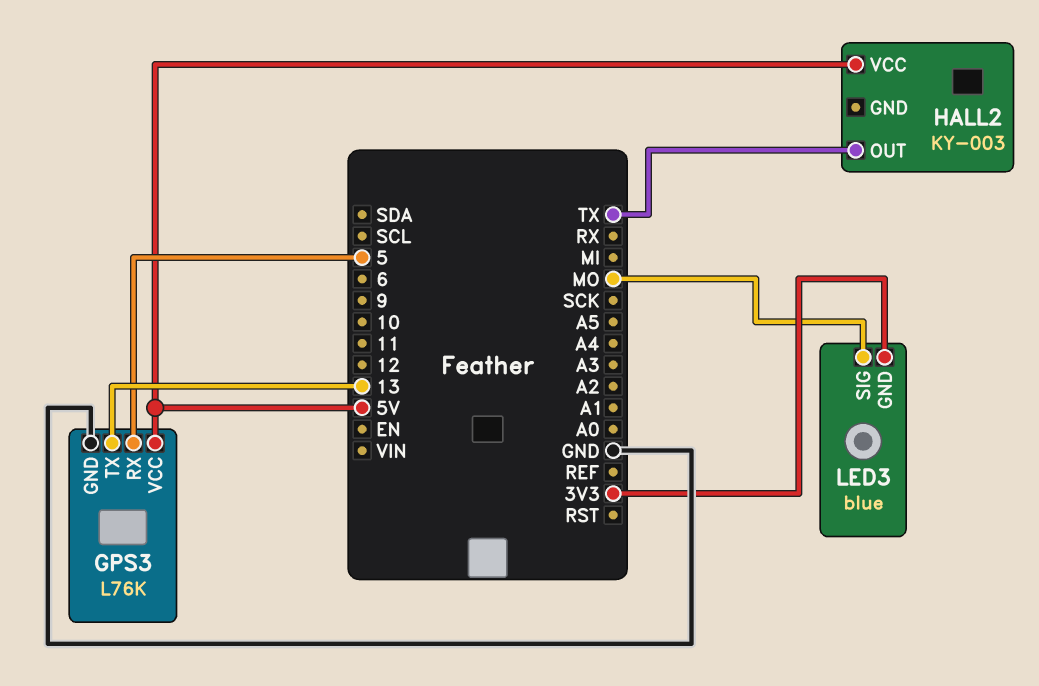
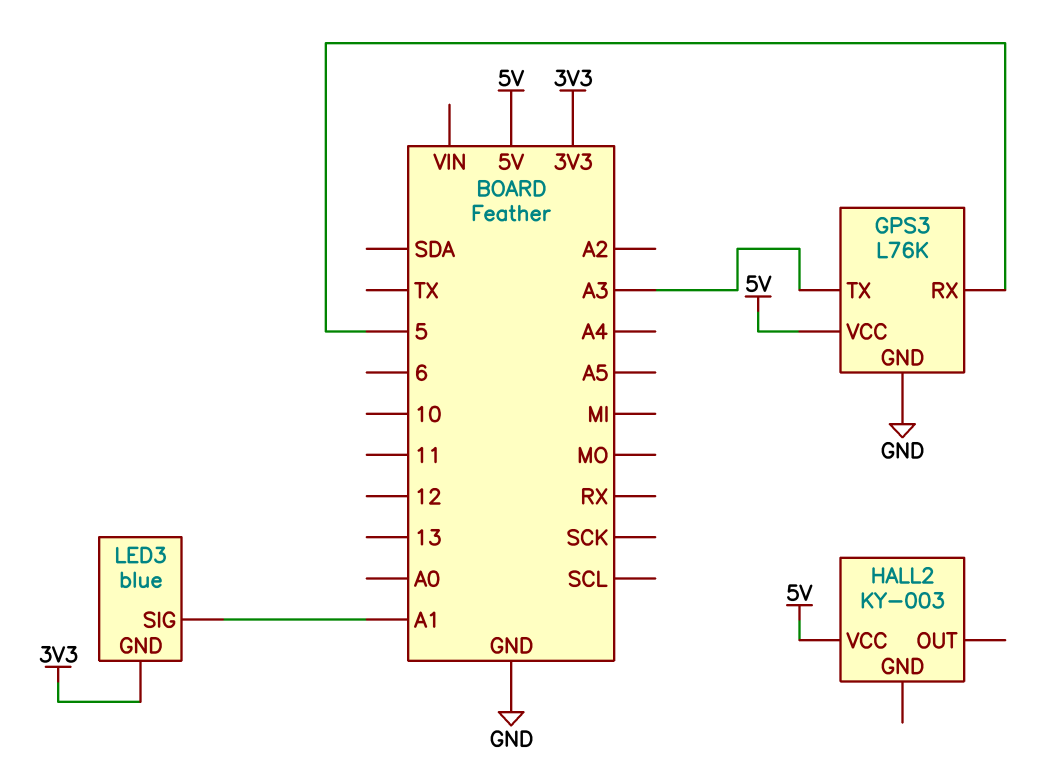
GPS3 pin TX: 13 -> A3
HALL2 pin OUT: TX -> none
LED3 pin SIG: MO -> A1

